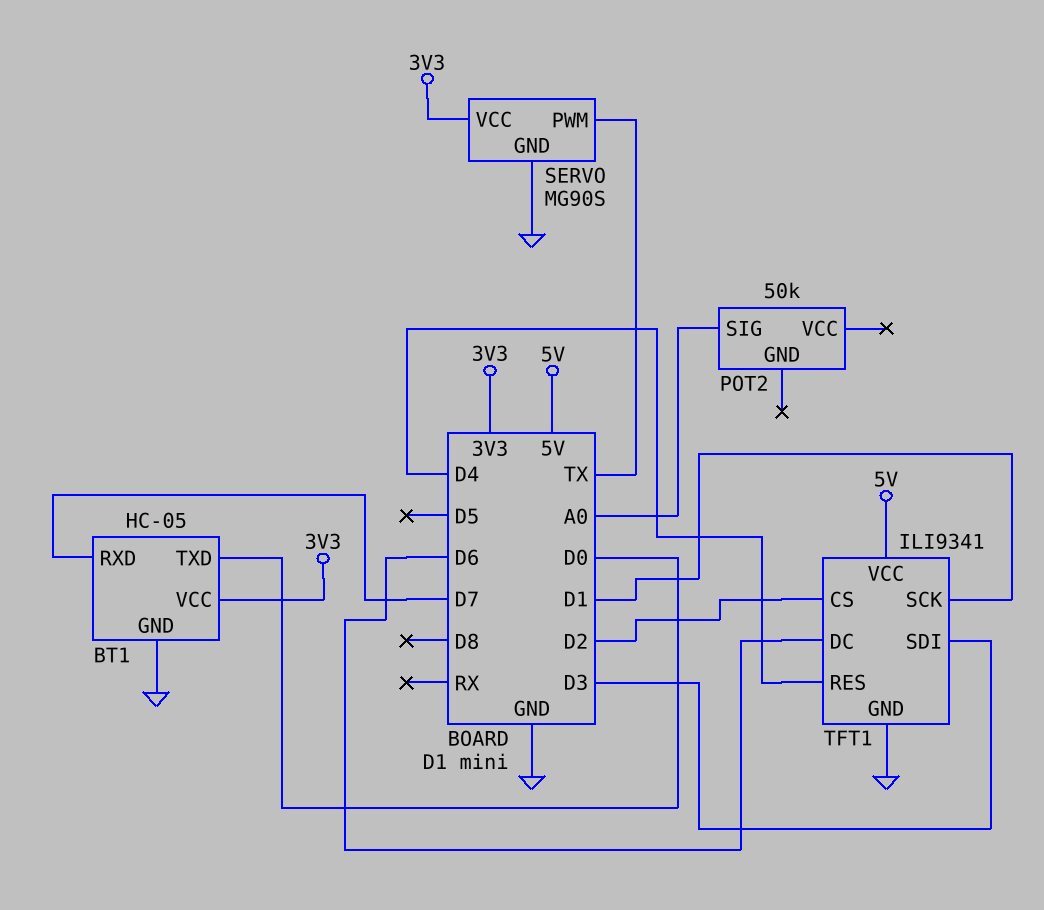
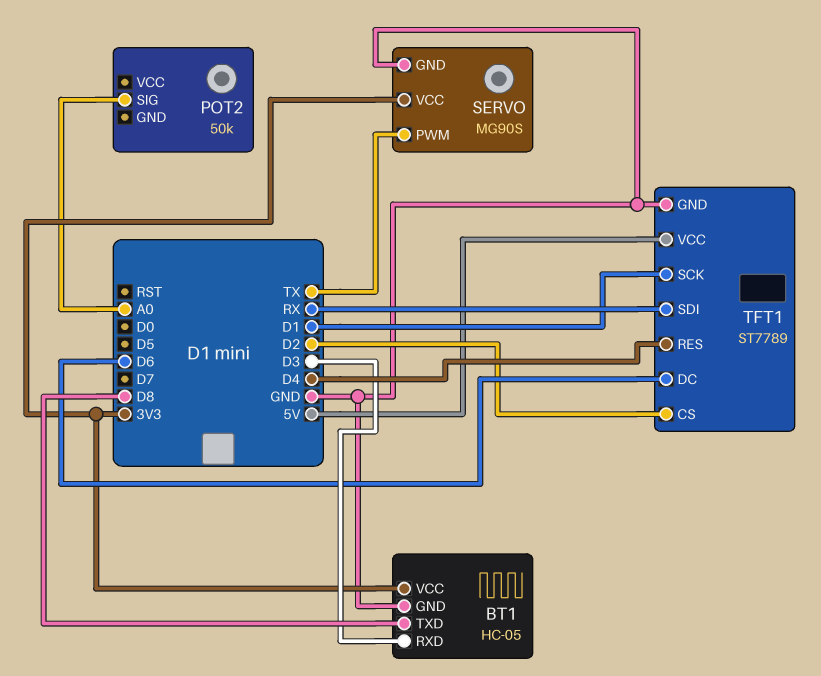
BT1 pin RXD: D7 -> D3
BT1 pin TXD: D0 -> D8
TFT1: ILI9341 -> ST7789
TFT1 pin SDI: D3 -> RX

